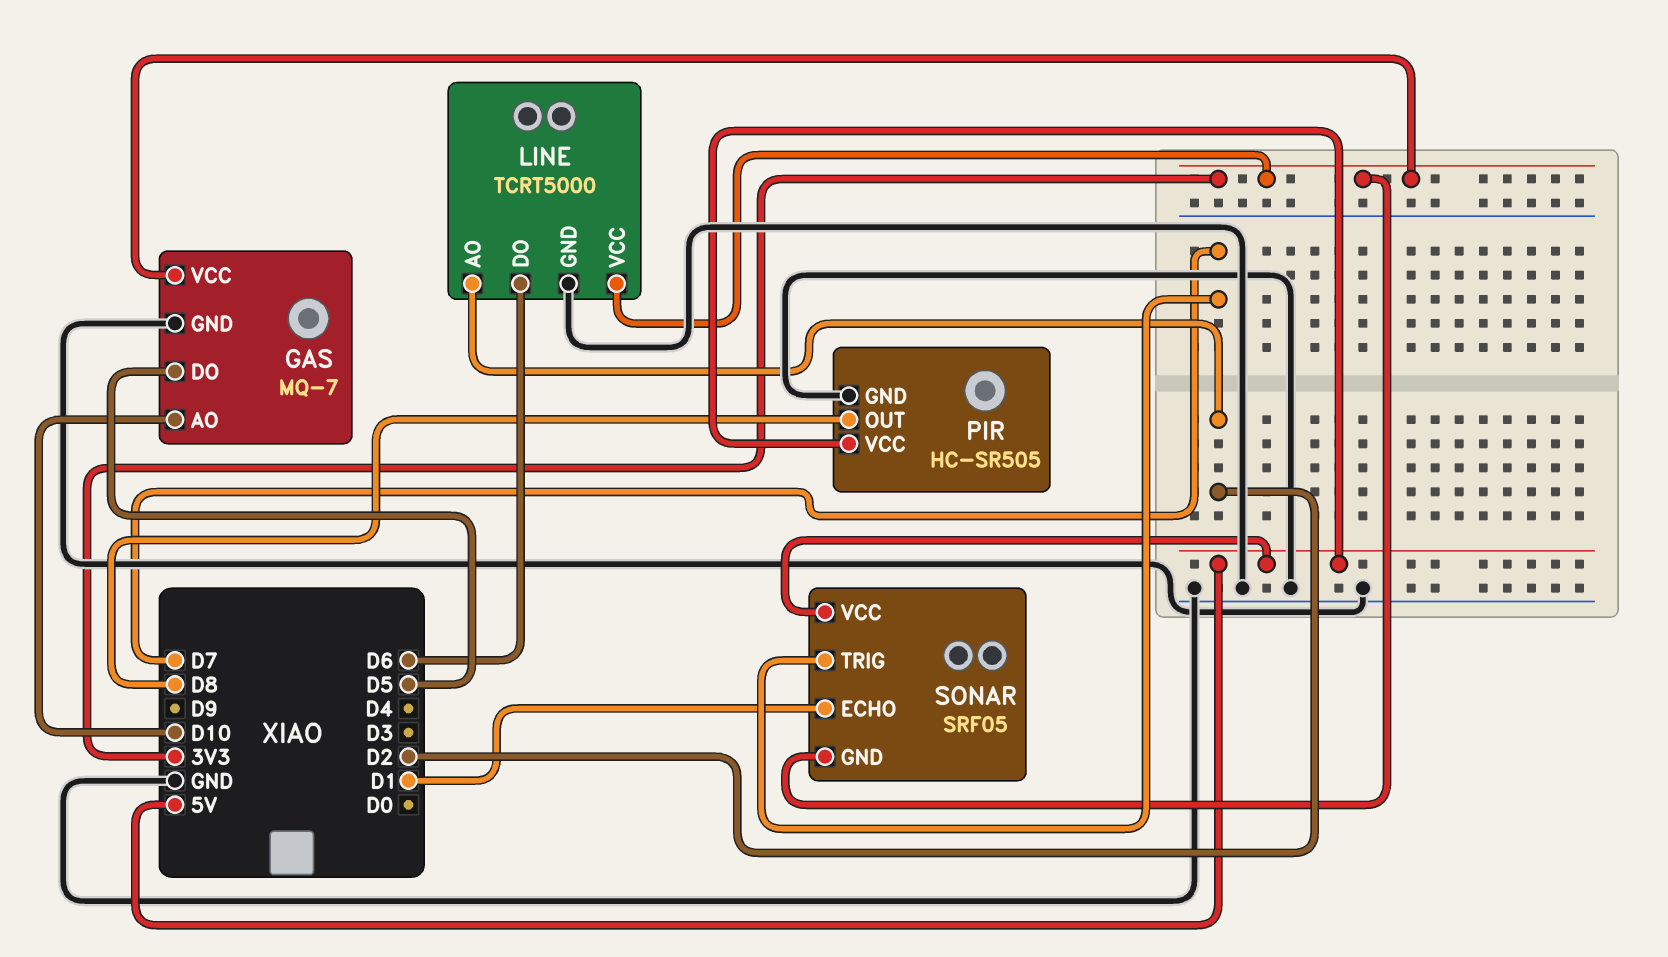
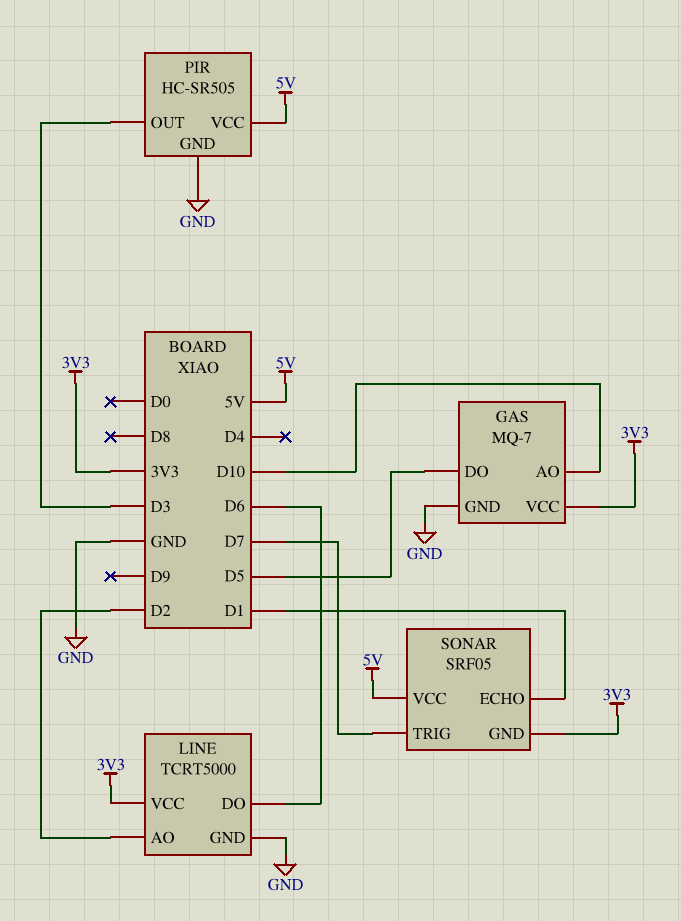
PIR pin OUT: D8 -> D3

